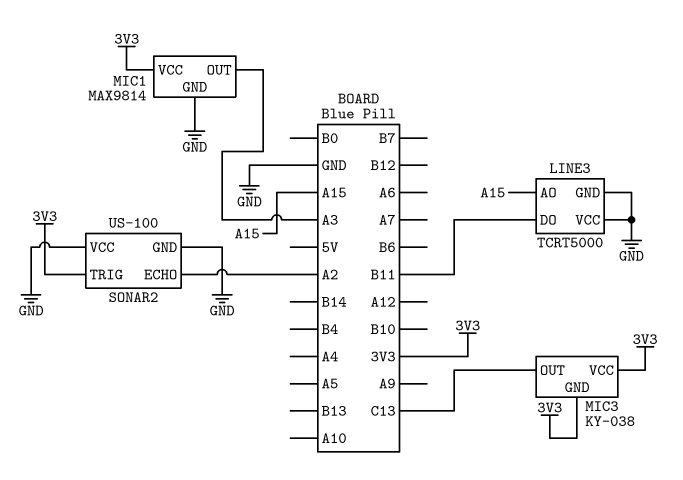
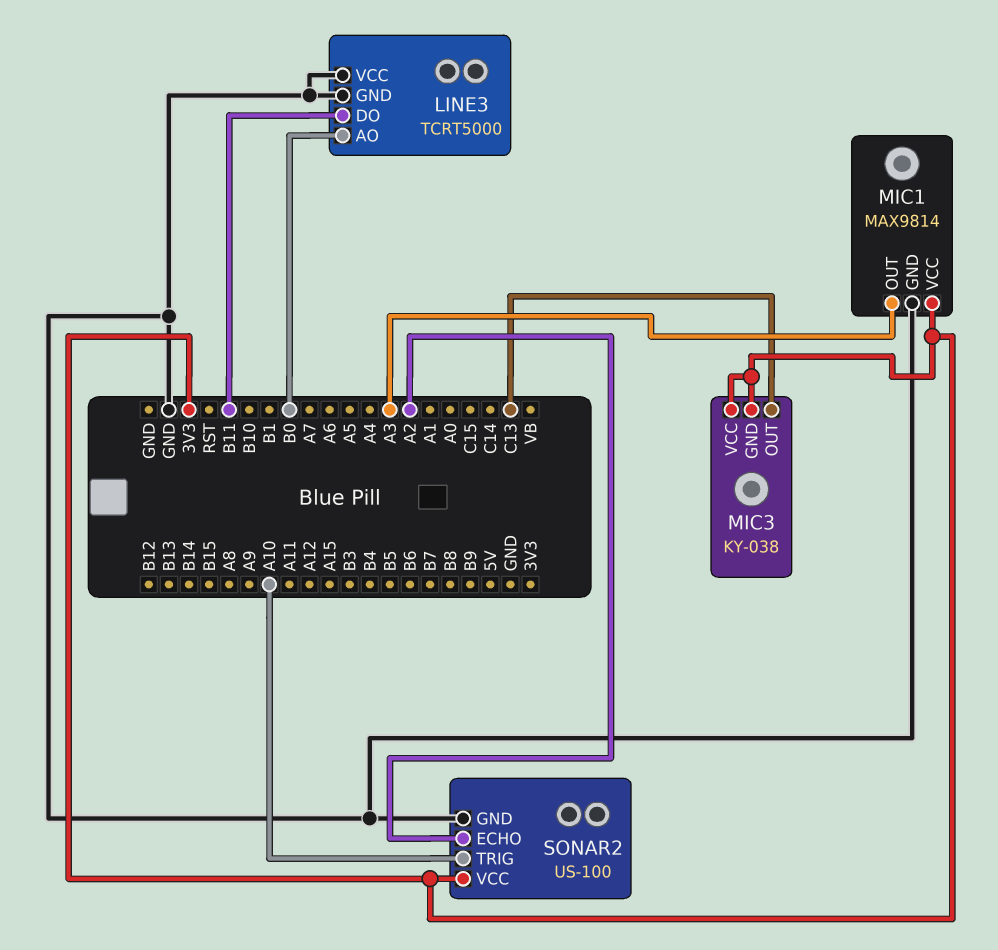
LINE3 pin AO: A15 -> B0
SONAR2 pin TRIG: 3V3 -> A10
SONAR2 pin VCC: GND -> 3V3

